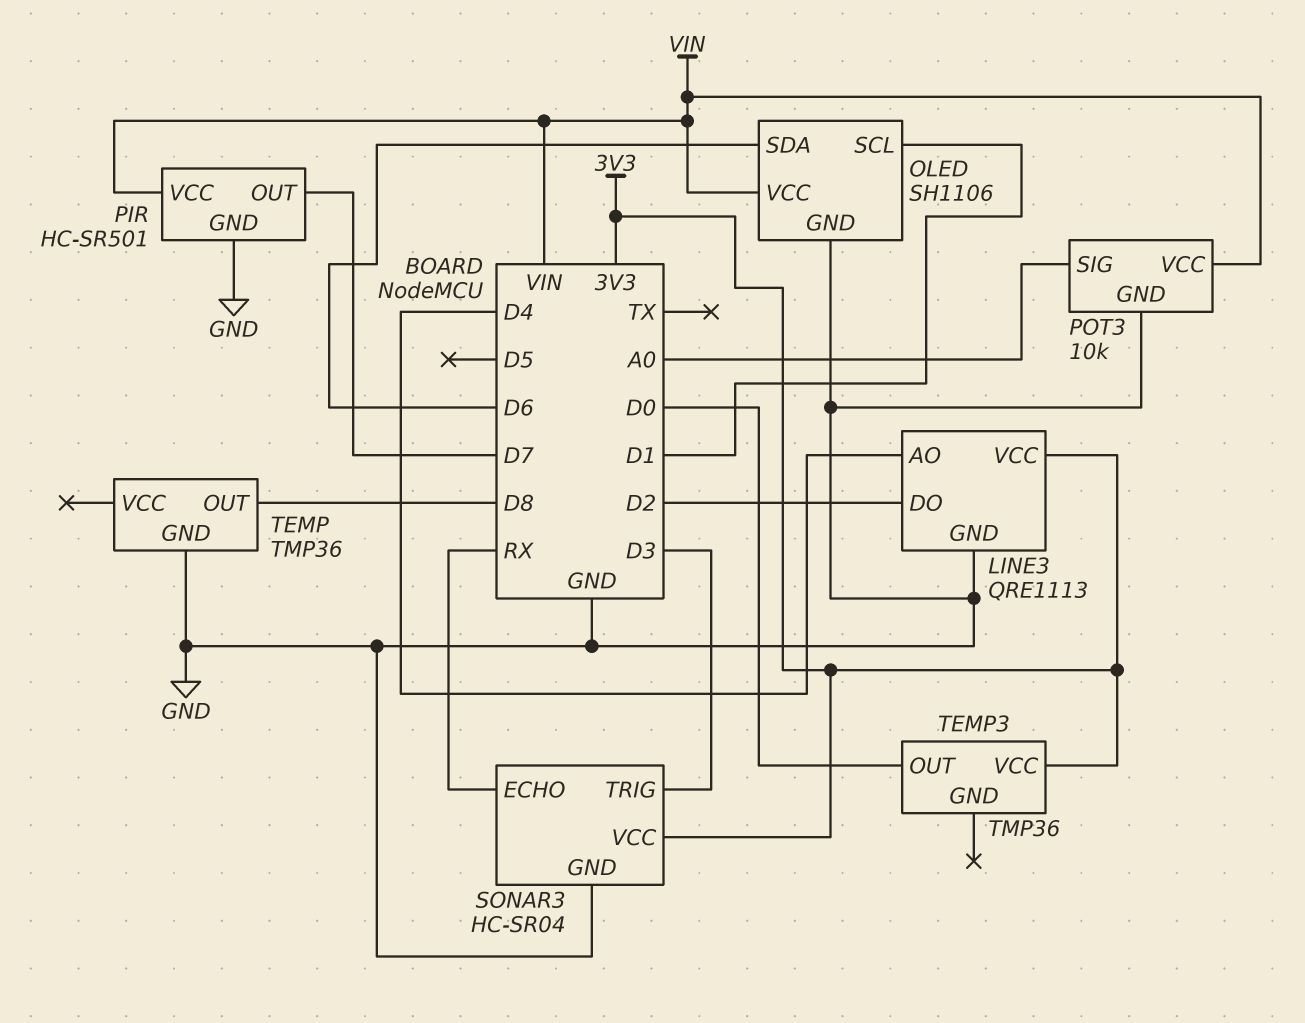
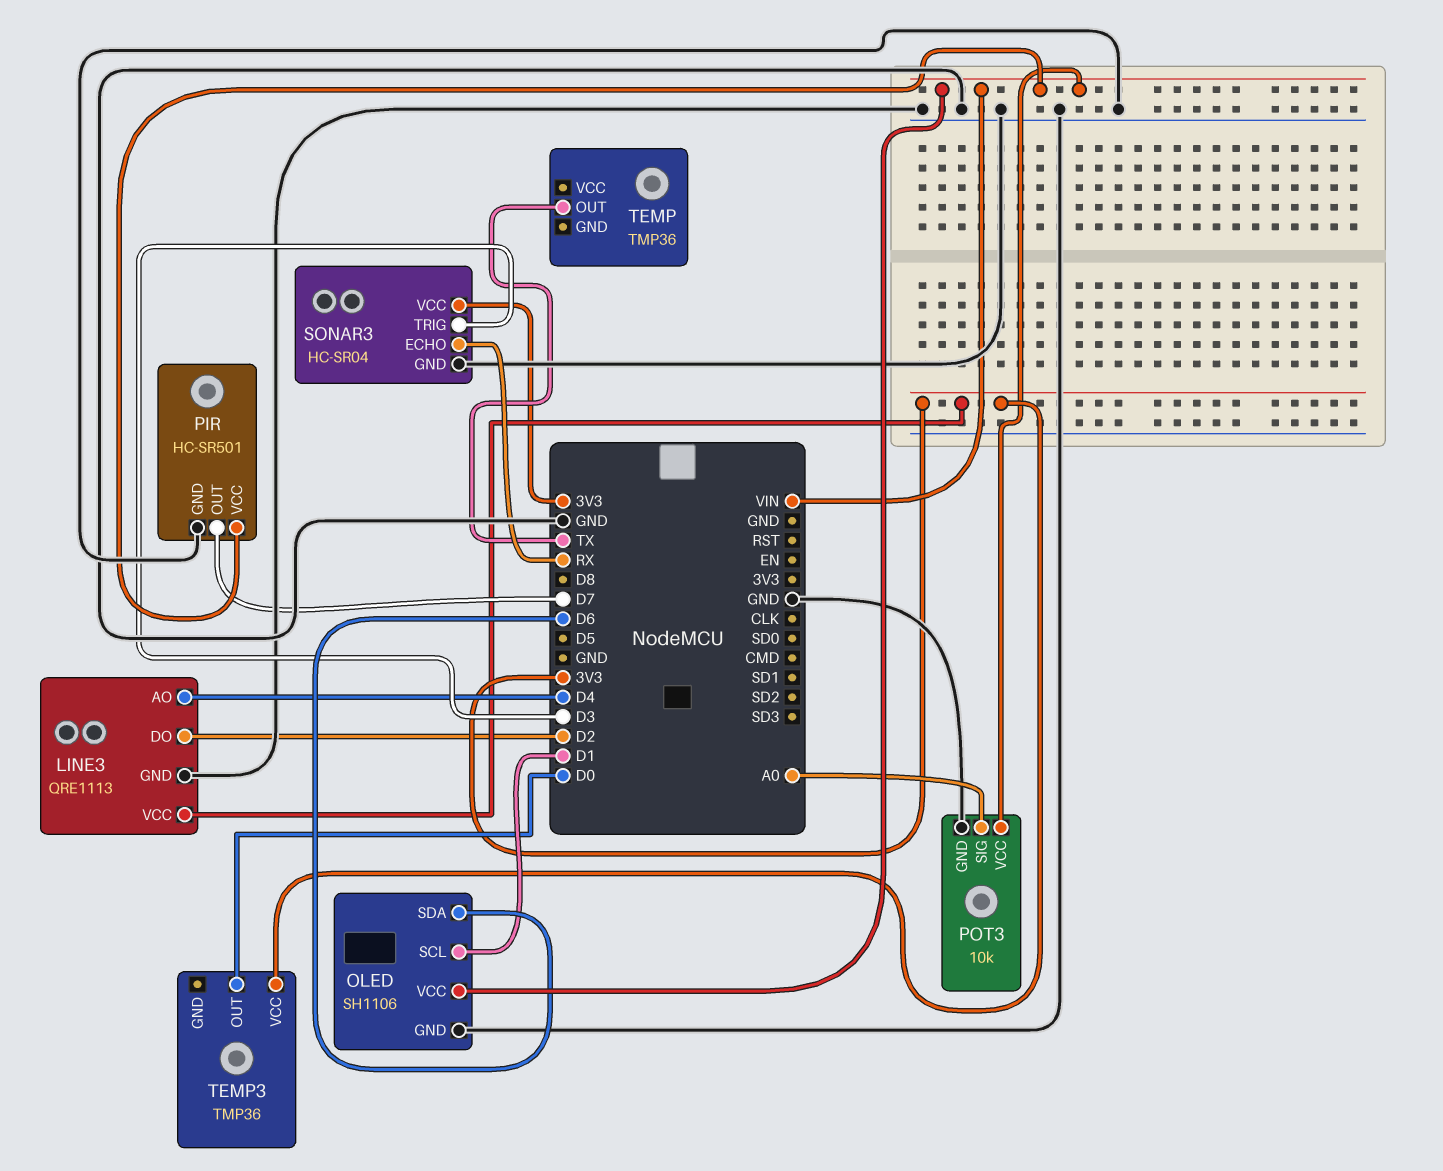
TEMP pin GND: GND -> none
TEMP pin OUT: D8 -> TX

